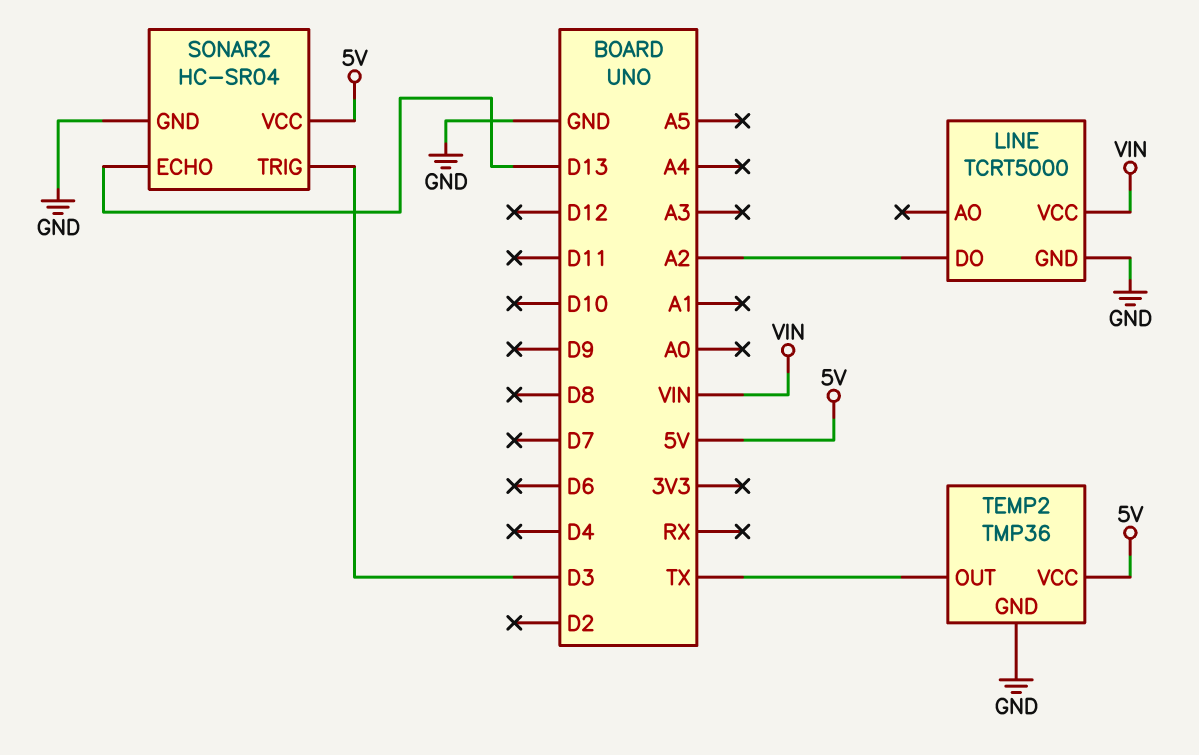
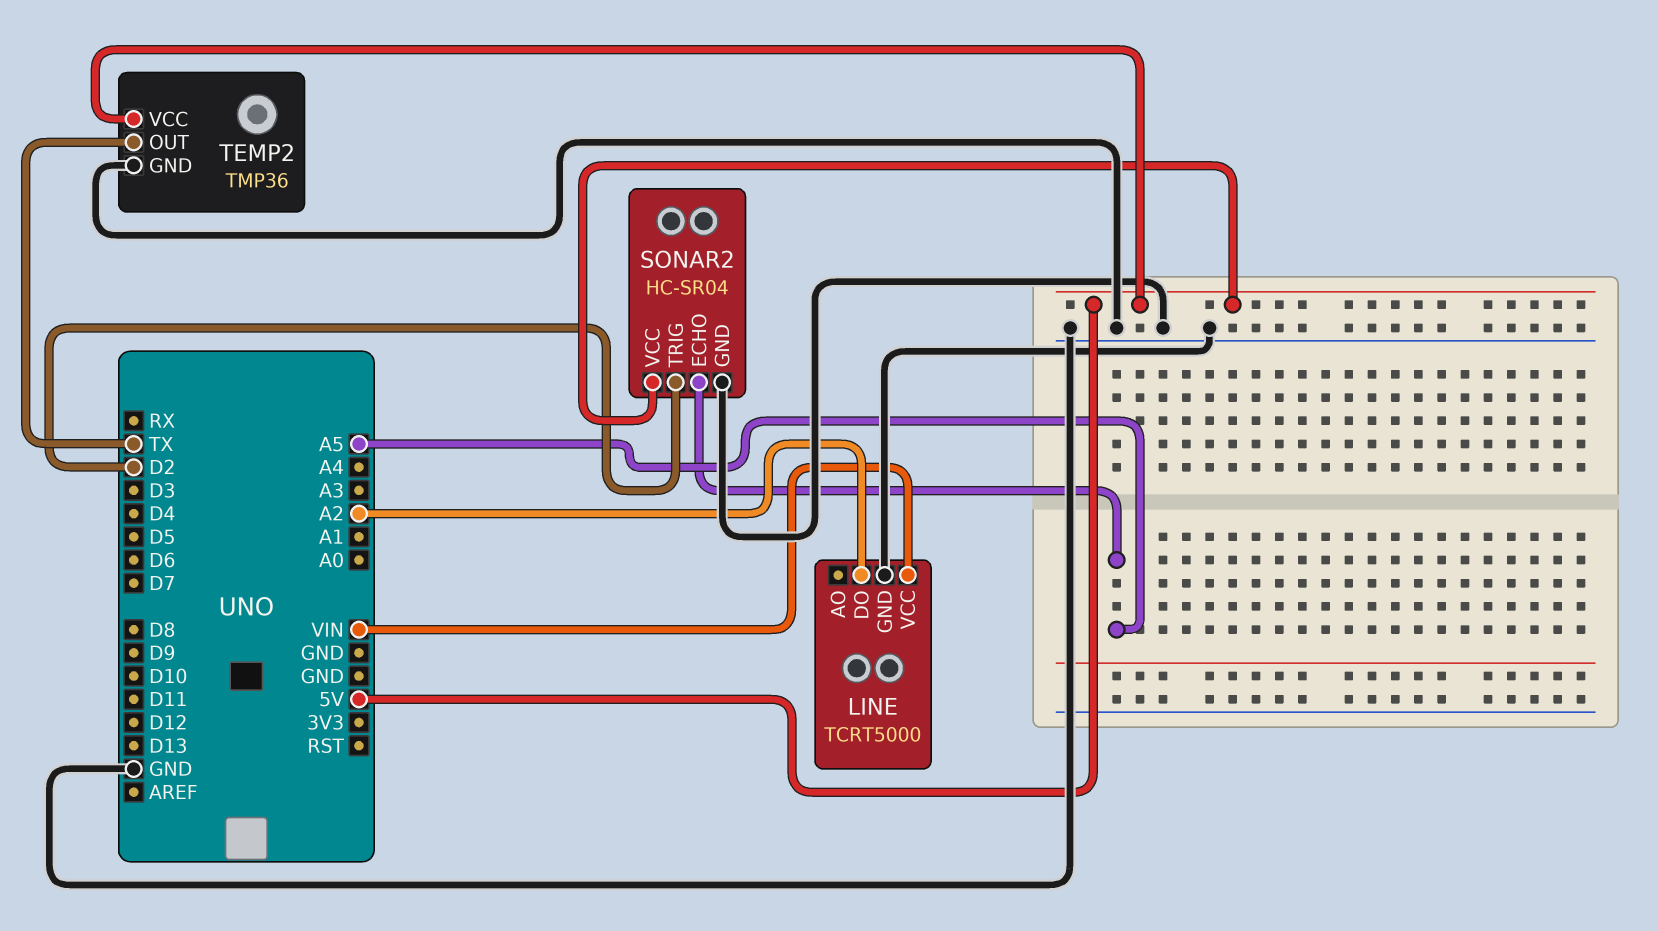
SONAR2 pin ECHO: D13 -> A5
SONAR2 pin TRIG: D3 -> D2

